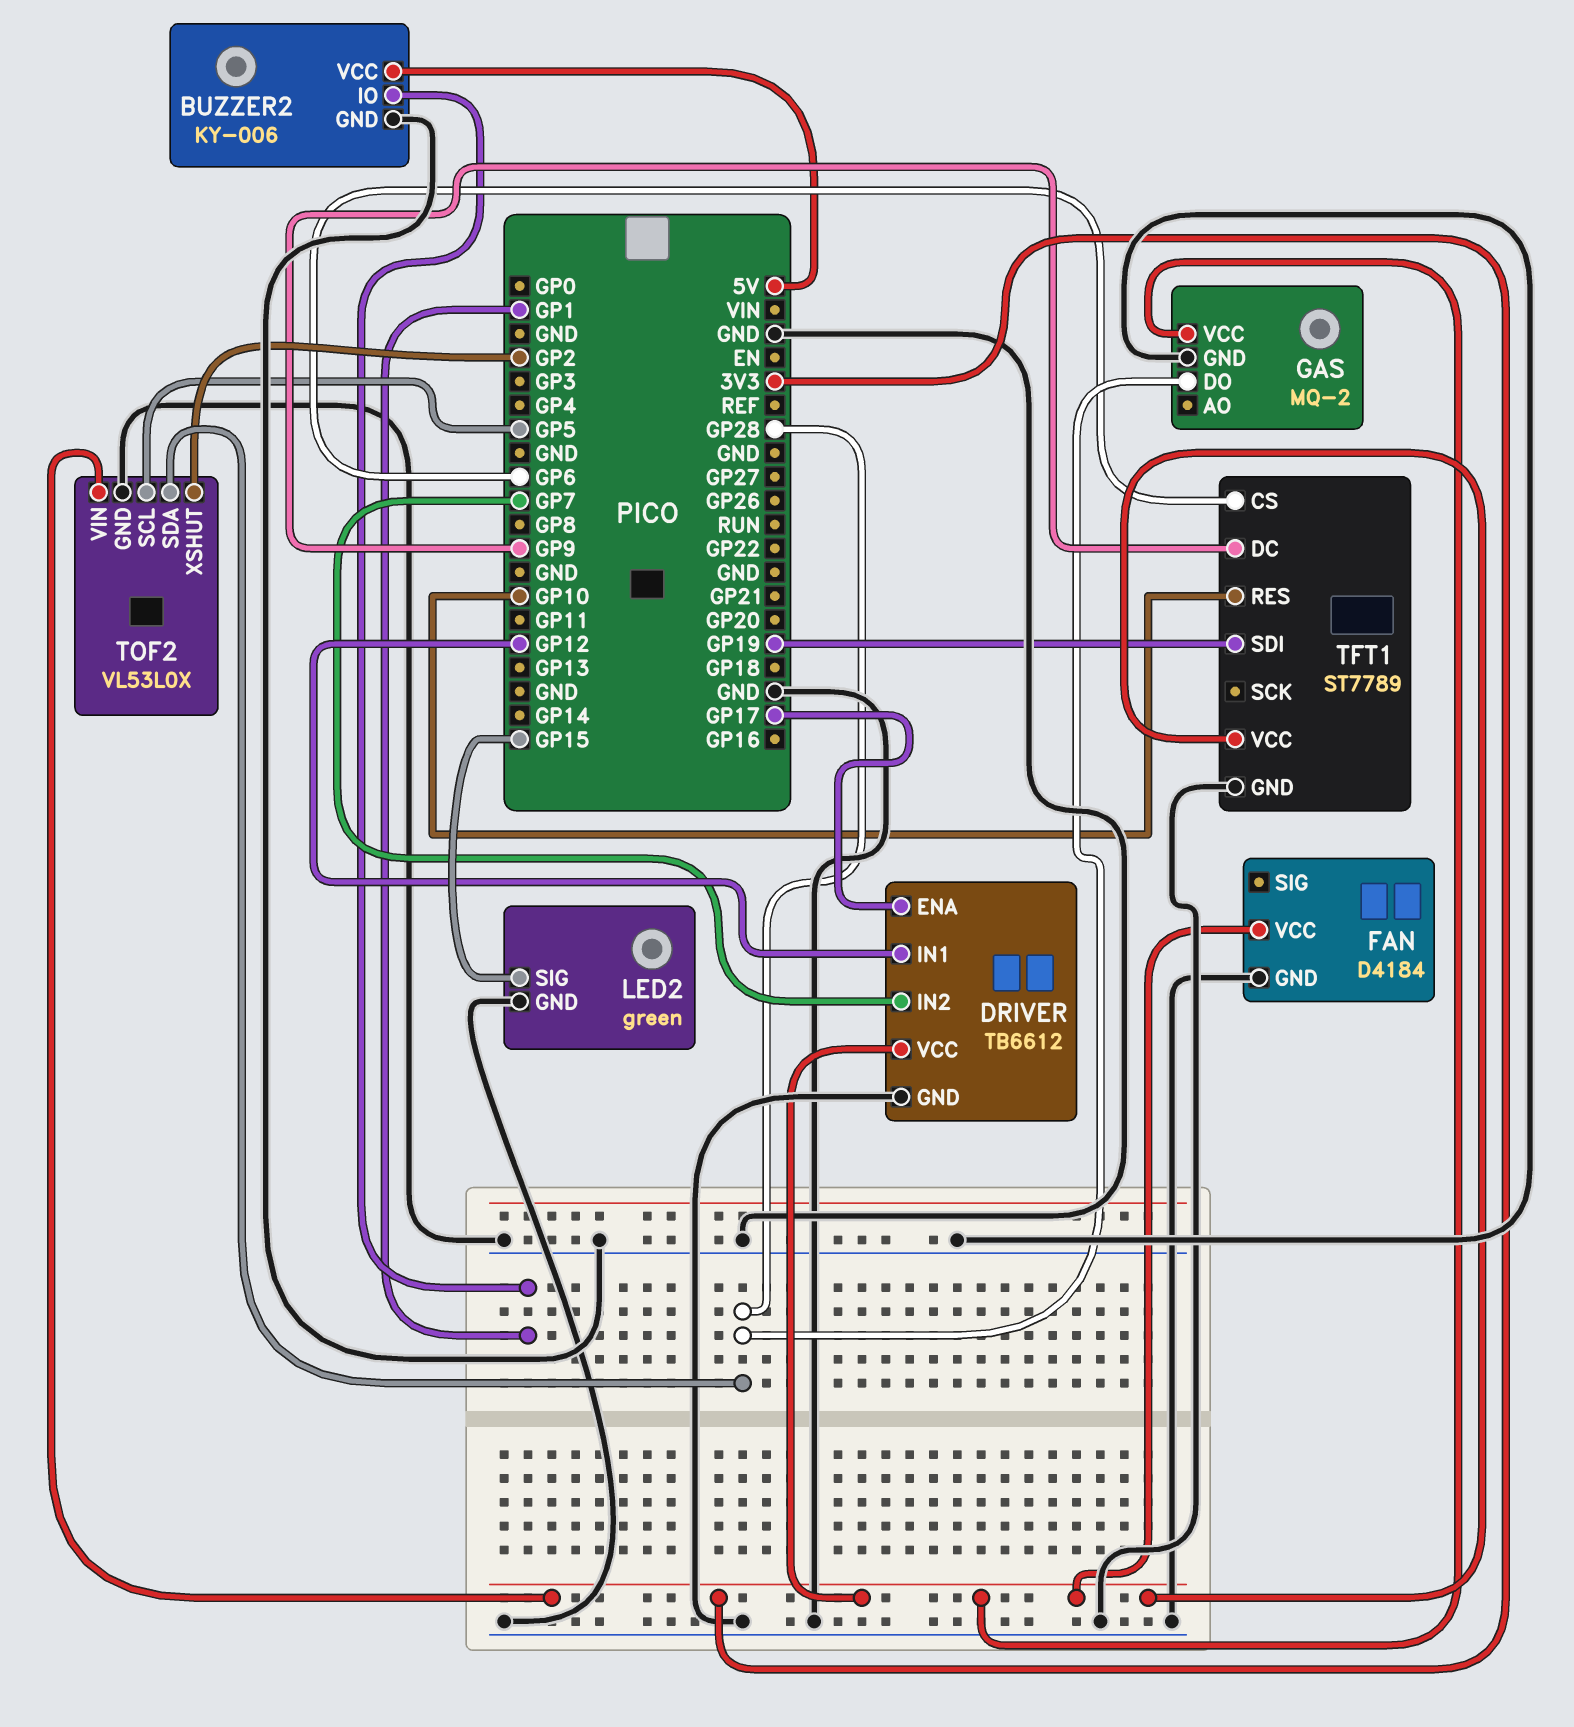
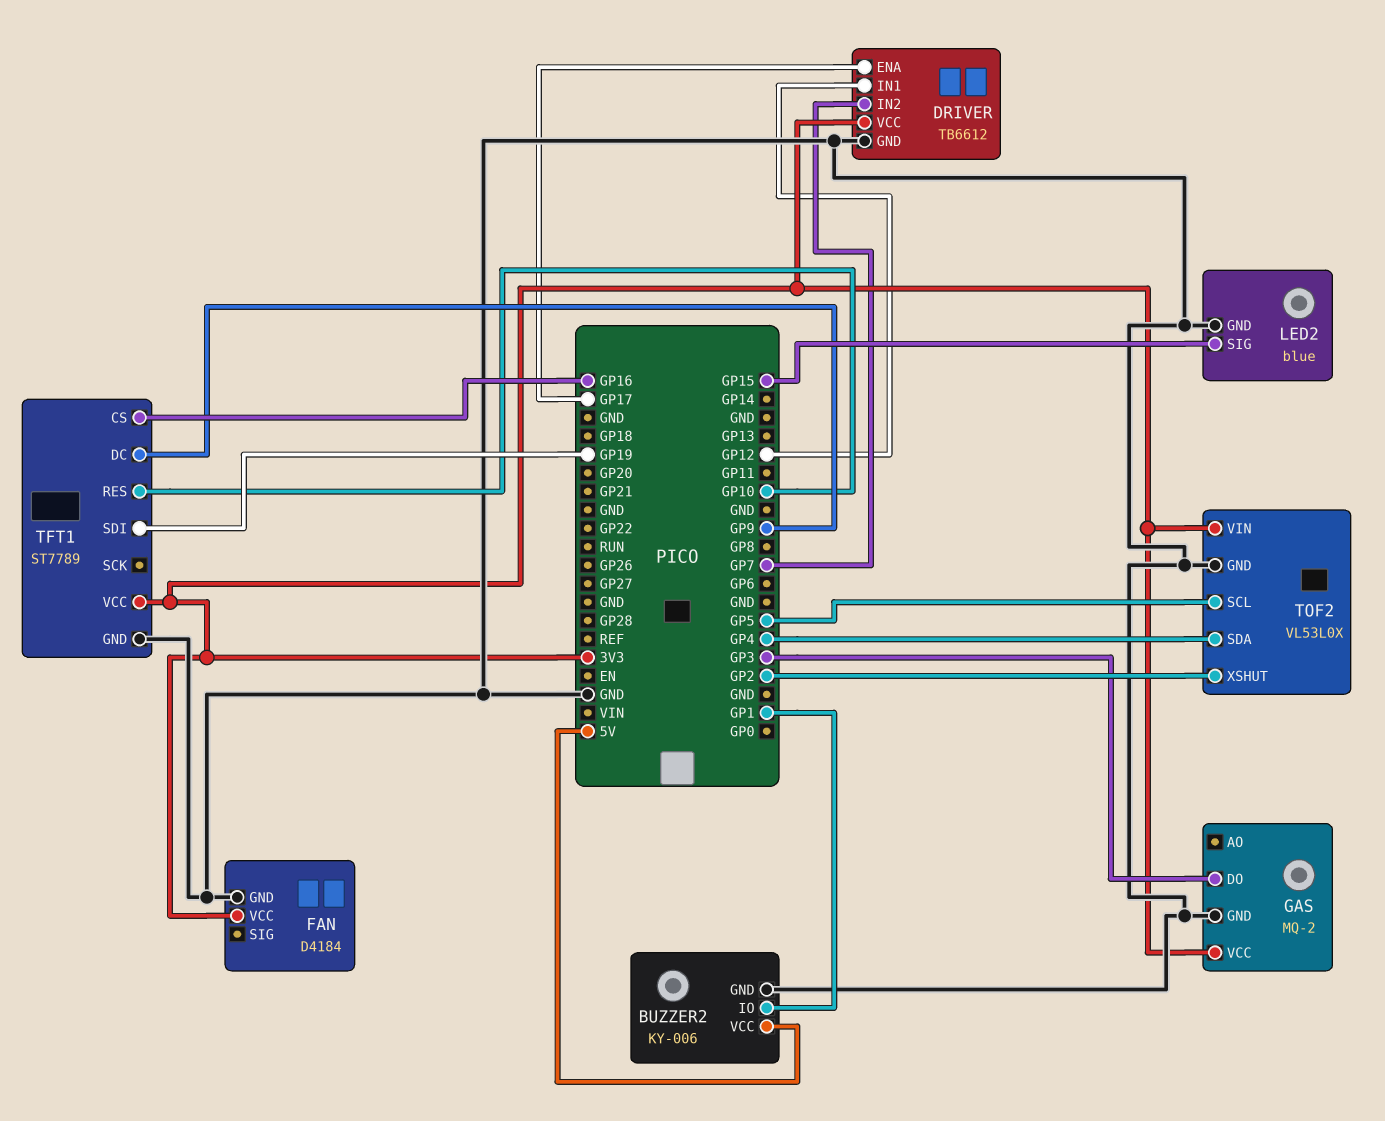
GAS pin DO: GP28 -> GP3
LED2: green -> blue
TFT1 pin CS: GP6 -> GP16
TOF2 pin SDA: GP28 -> GP4

